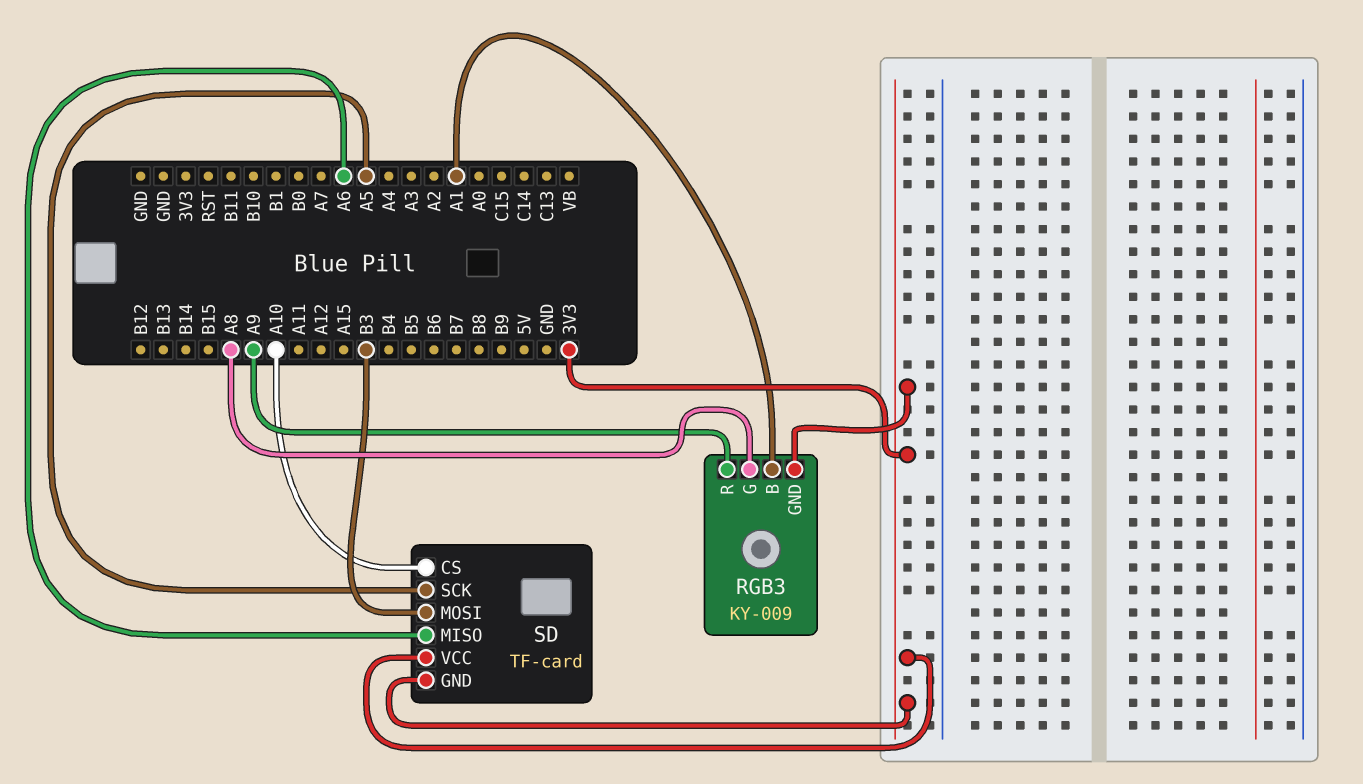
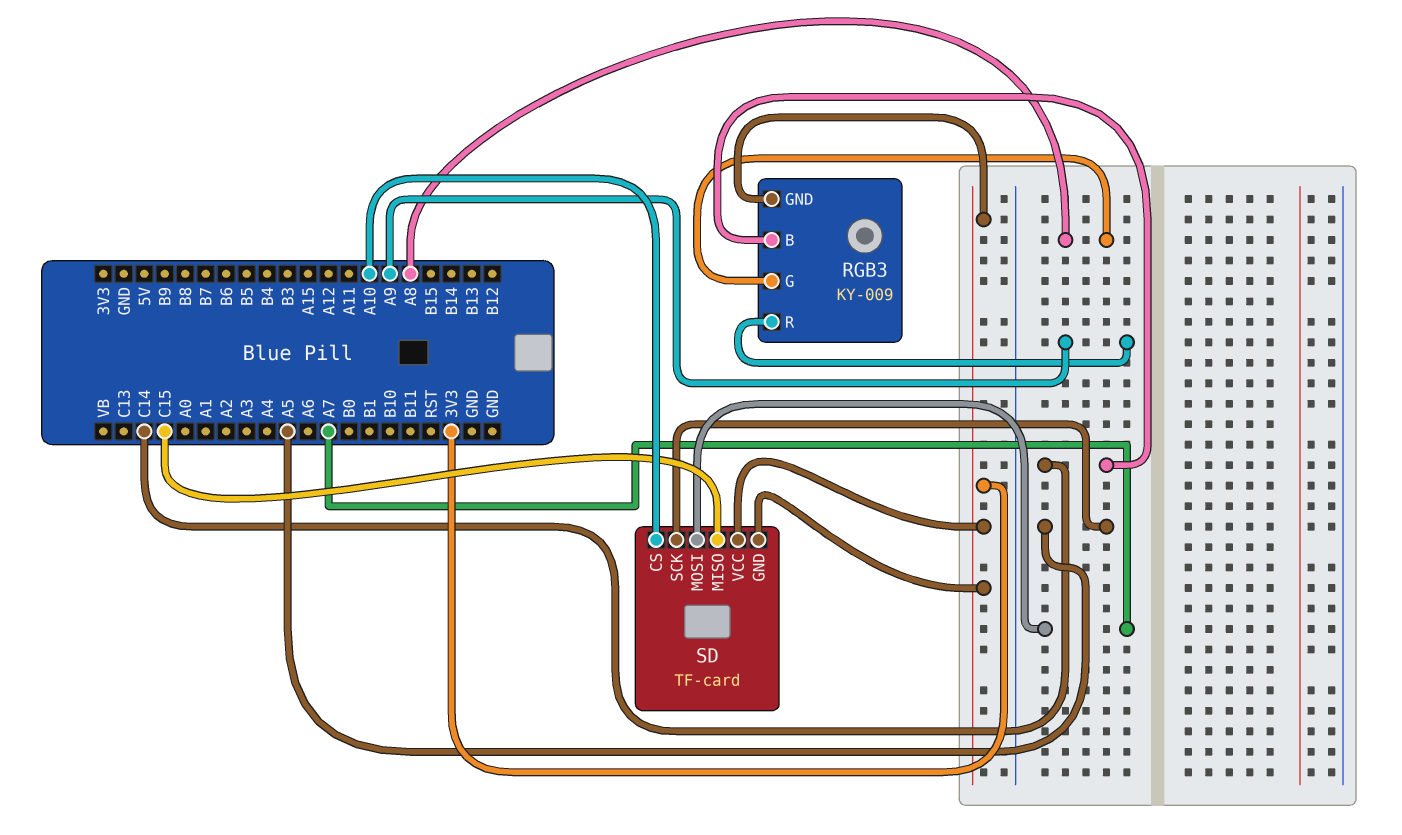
RGB3 pin B: A1 -> C14
SD pin MISO: A6 -> C15
SD pin MOSI: B3 -> A7

